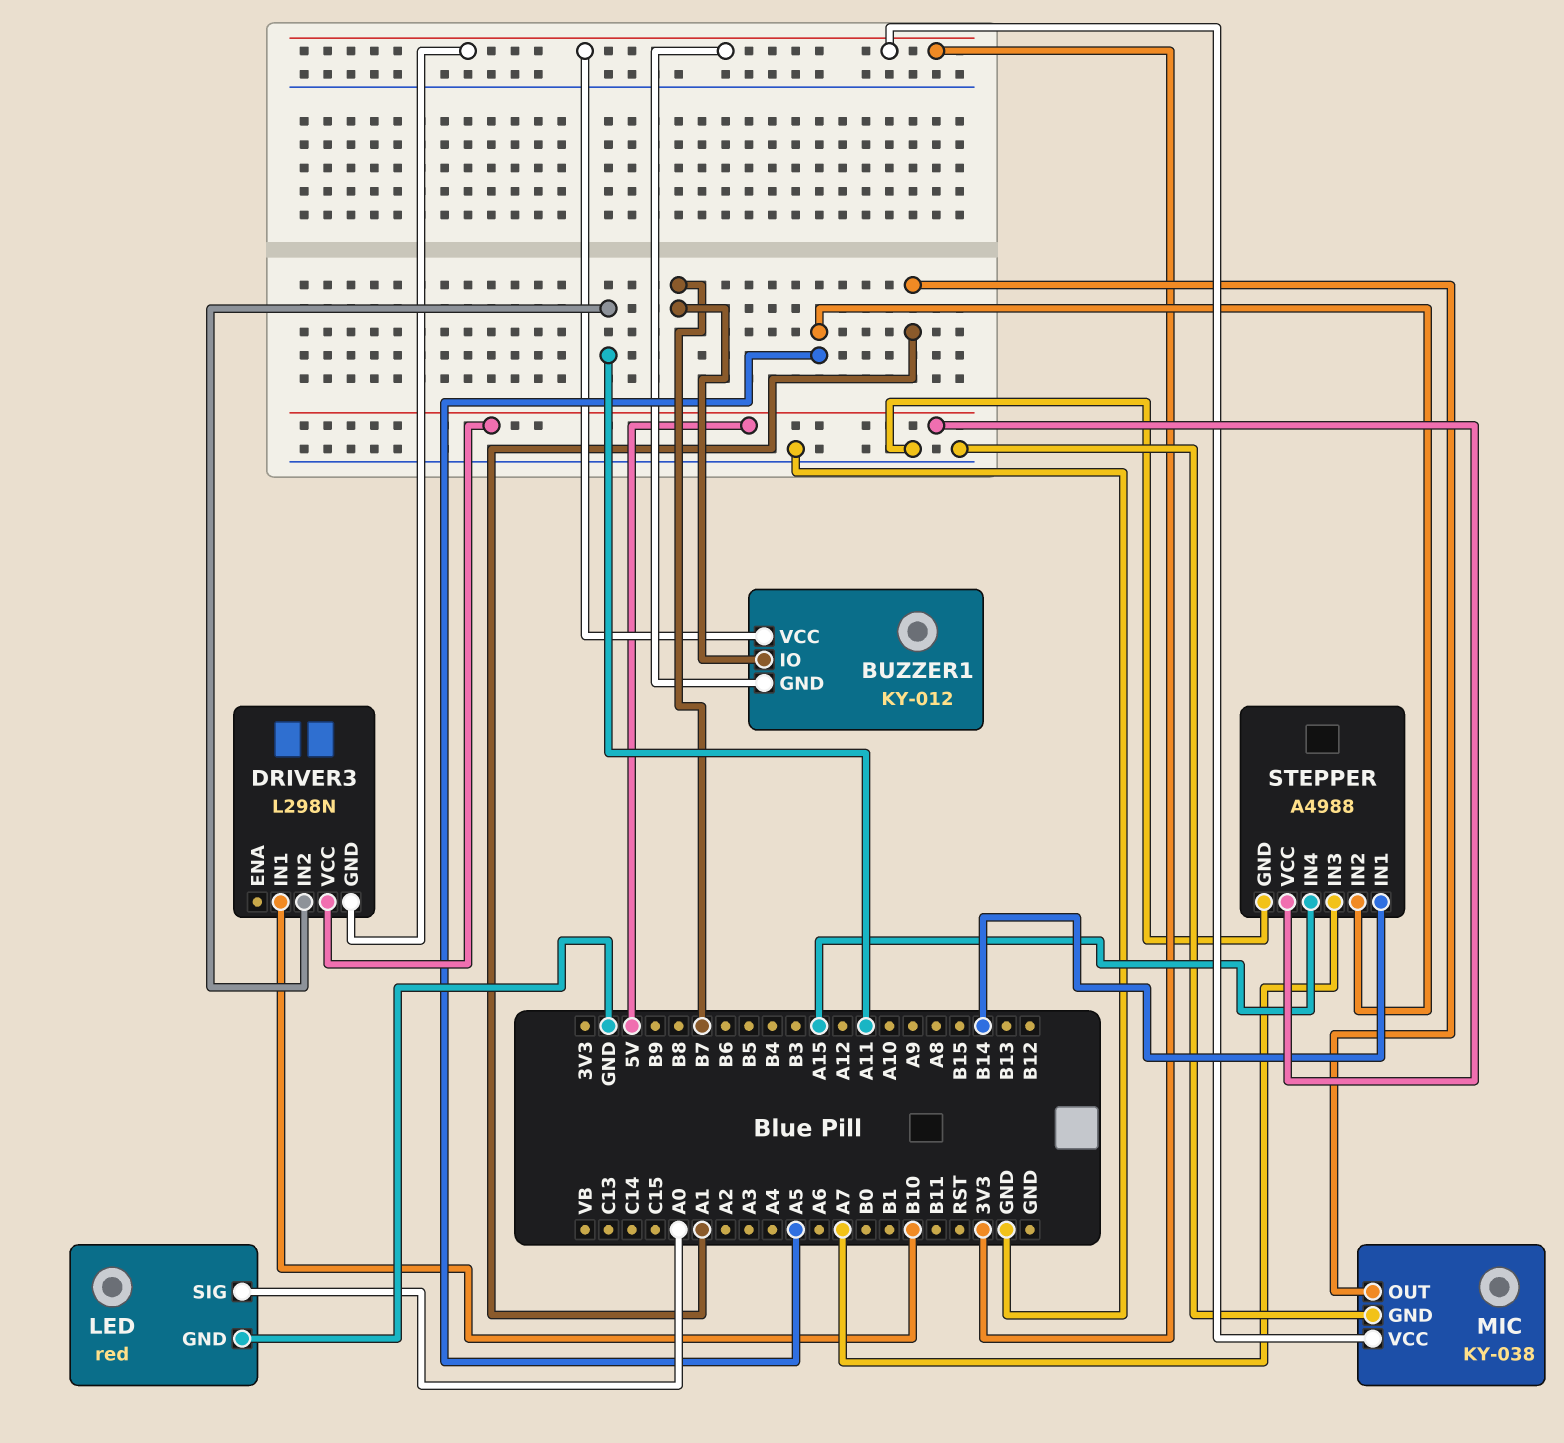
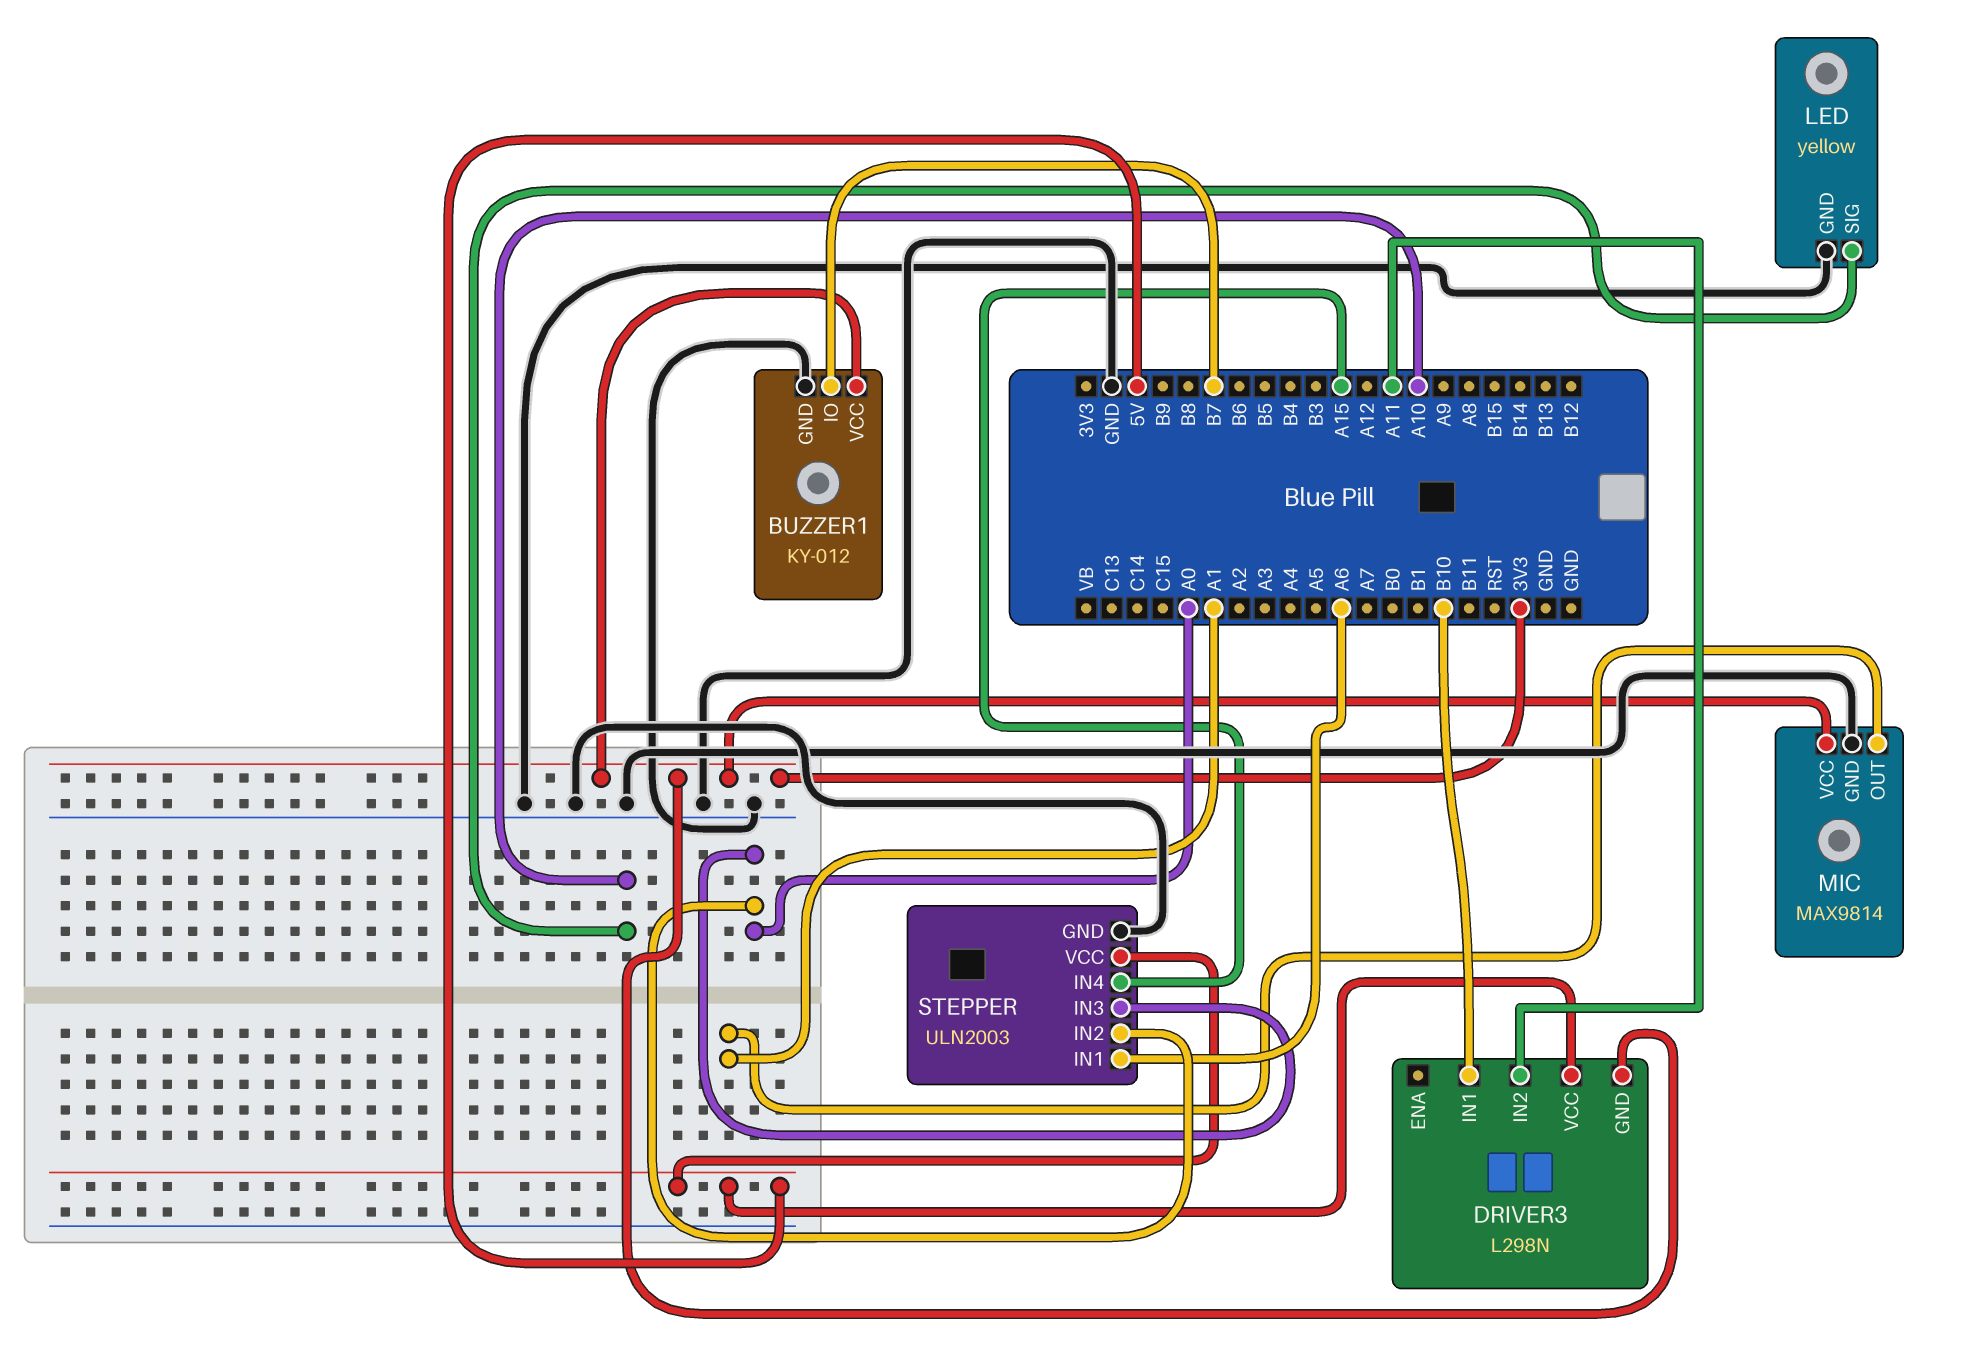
BUZZER1 pin GND: 3V3 -> GND
LED: red -> yellow
LED pin SIG: A0 -> A10
MIC: KY-038 -> MAX9814
STEPPER: A4988 -> ULN2003
STEPPER pin IN1: B14 -> A6
STEPPER pin IN2: A5 -> A0
STEPPER pin IN3: A7 -> A0

